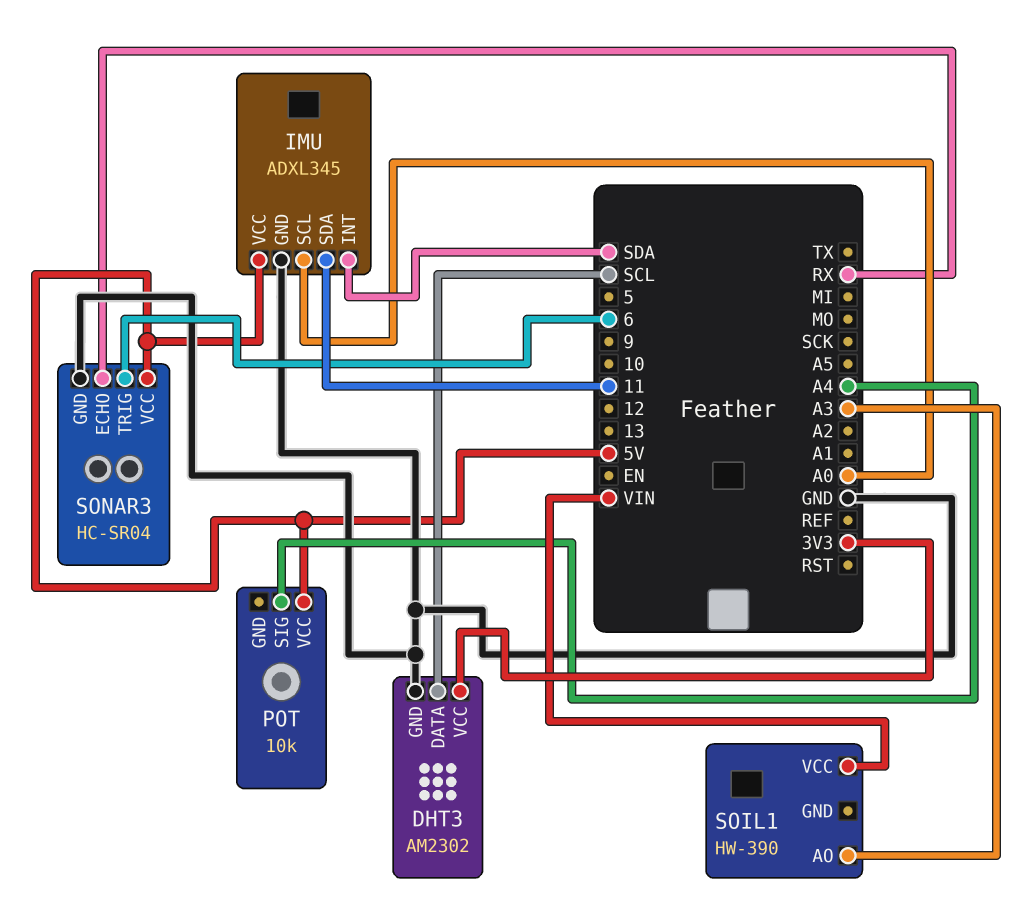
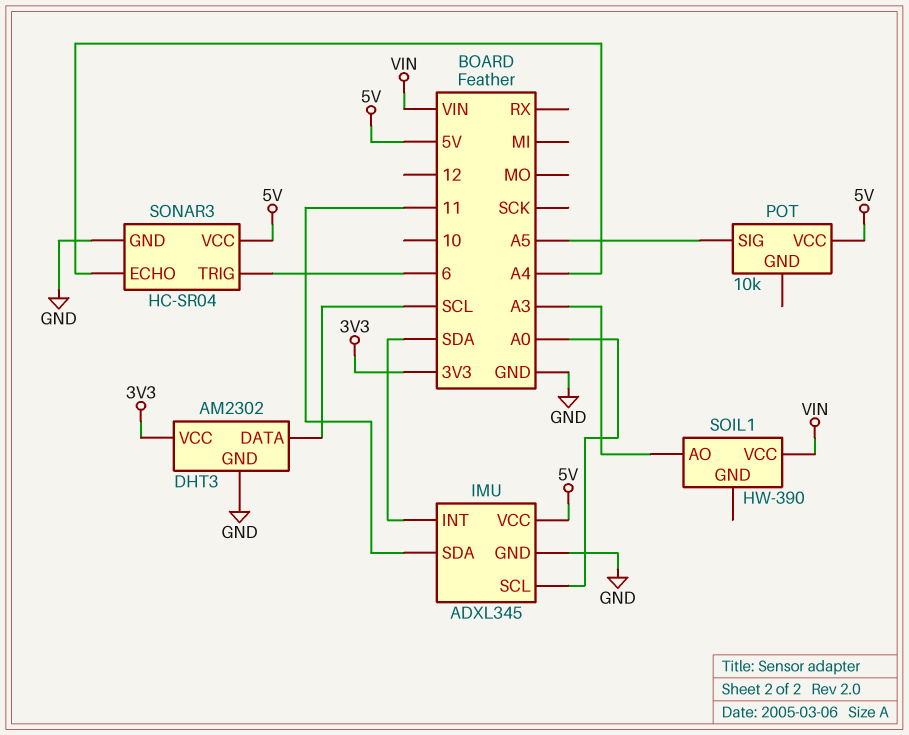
POT pin SIG: A4 -> A5
SONAR3 pin ECHO: RX -> A4

